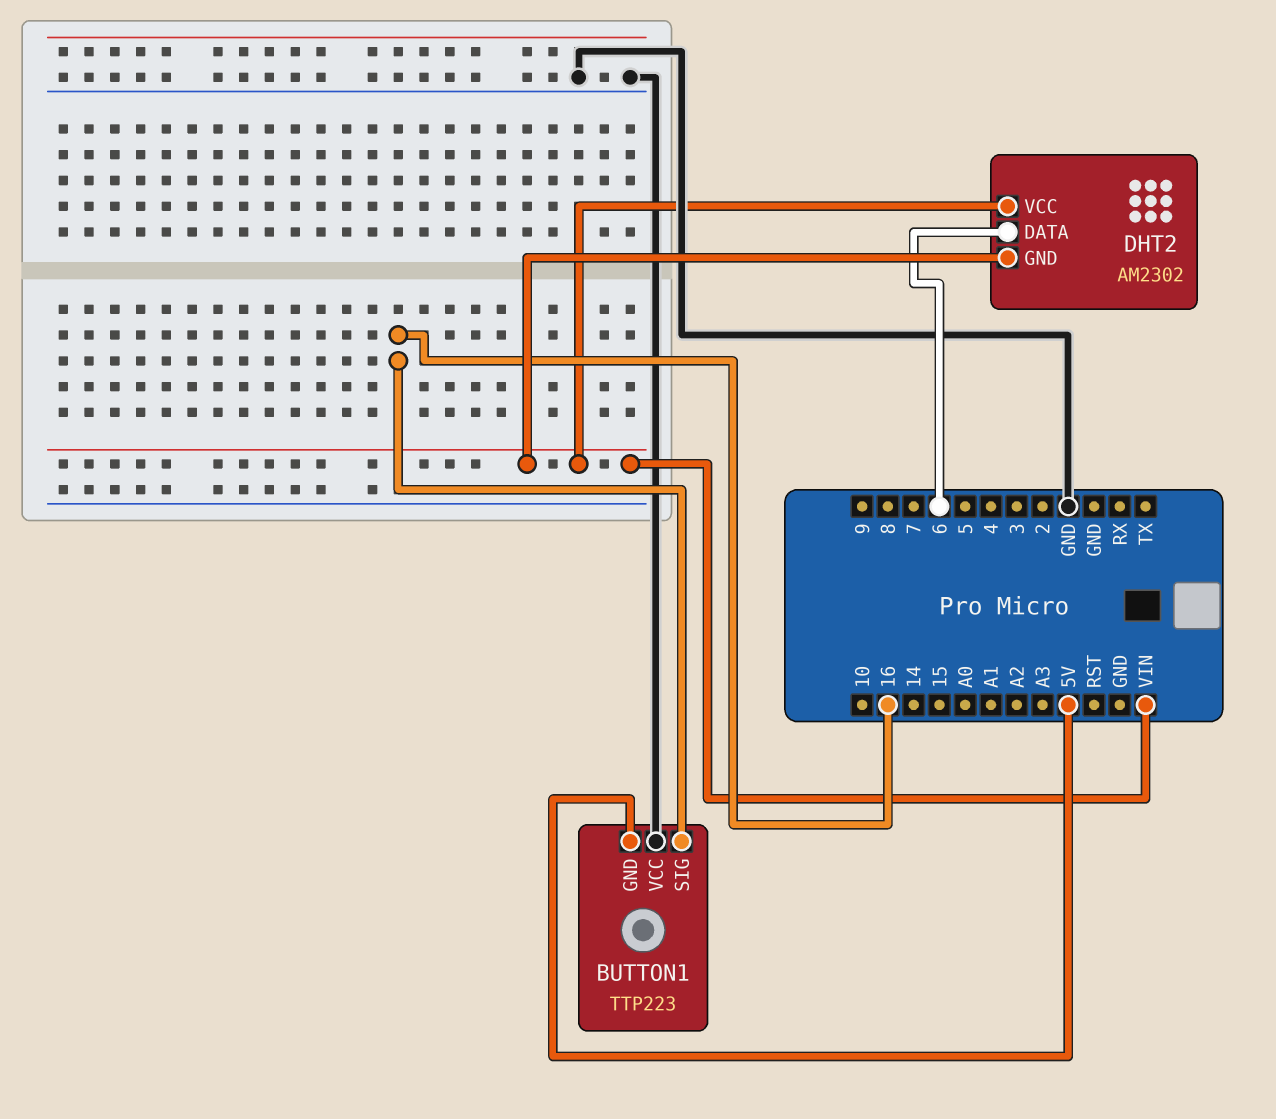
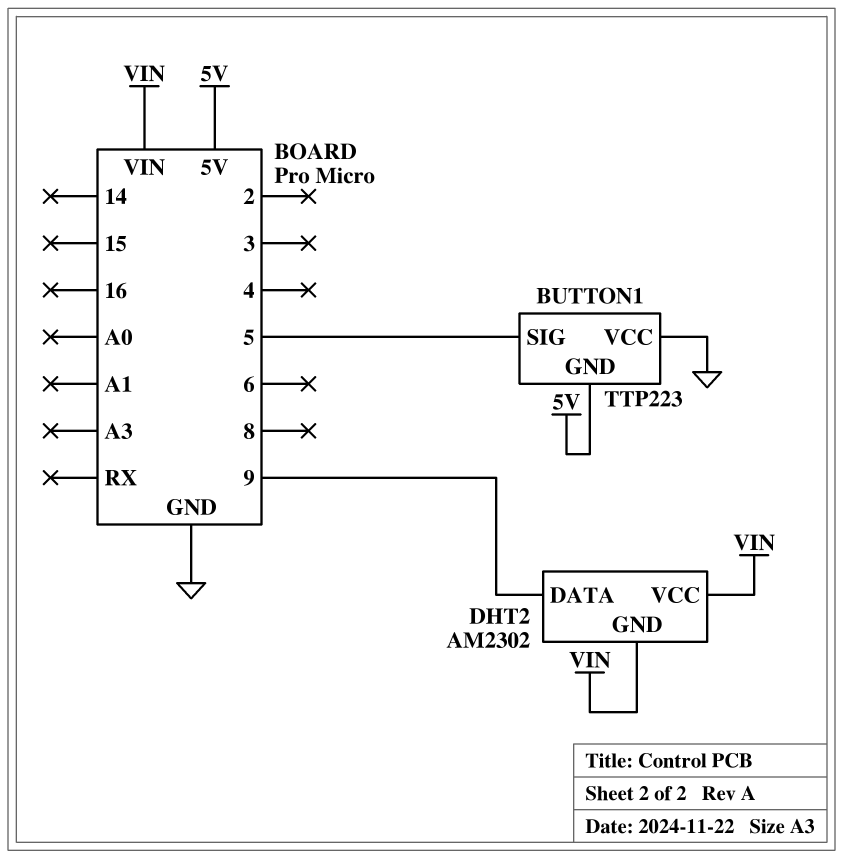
BUTTON1 pin SIG: 16 -> 5
DHT2 pin DATA: 6 -> 9

